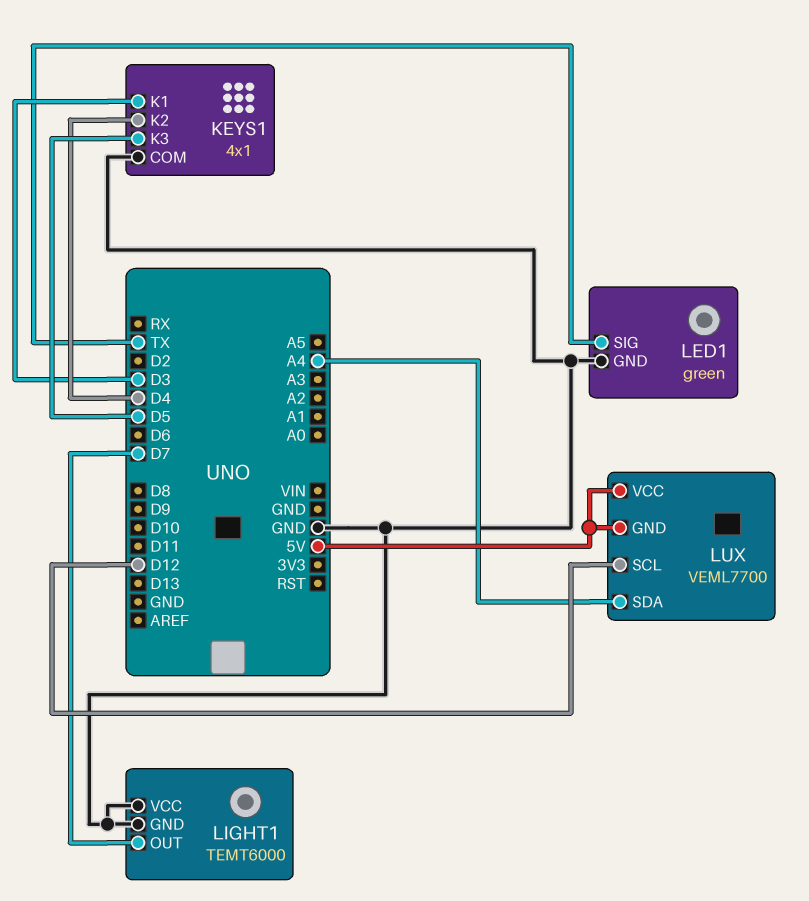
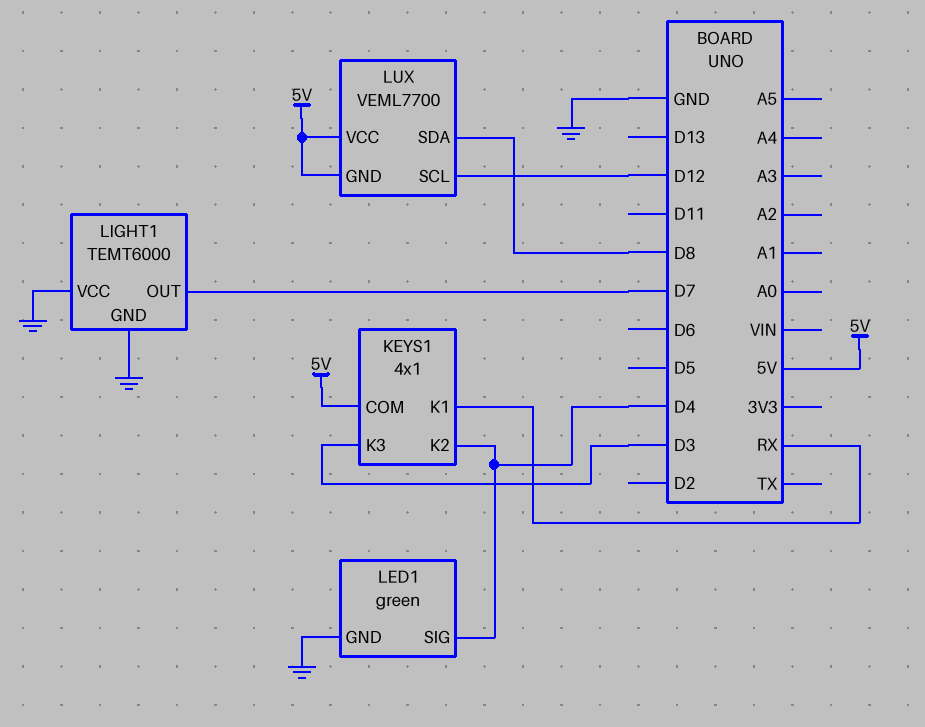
KEYS1 pin COM: GND -> 5V
KEYS1 pin K1: D3 -> RX
KEYS1 pin K3: D5 -> D3
LED1 pin SIG: TX -> D4
LUX pin SDA: A4 -> D8

